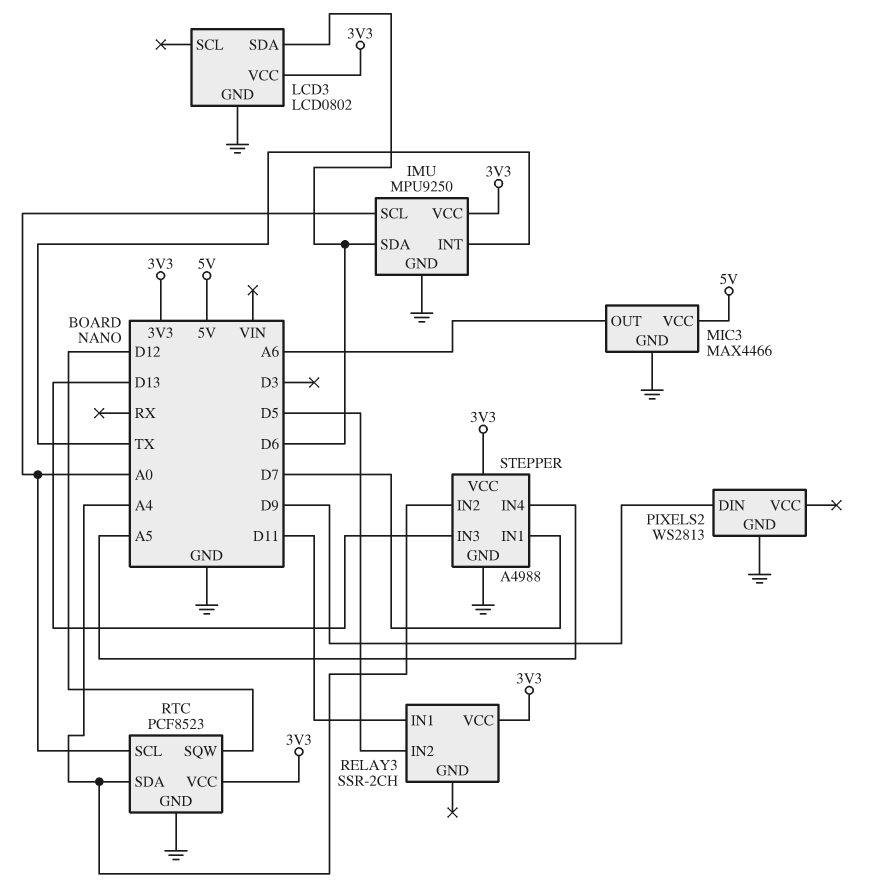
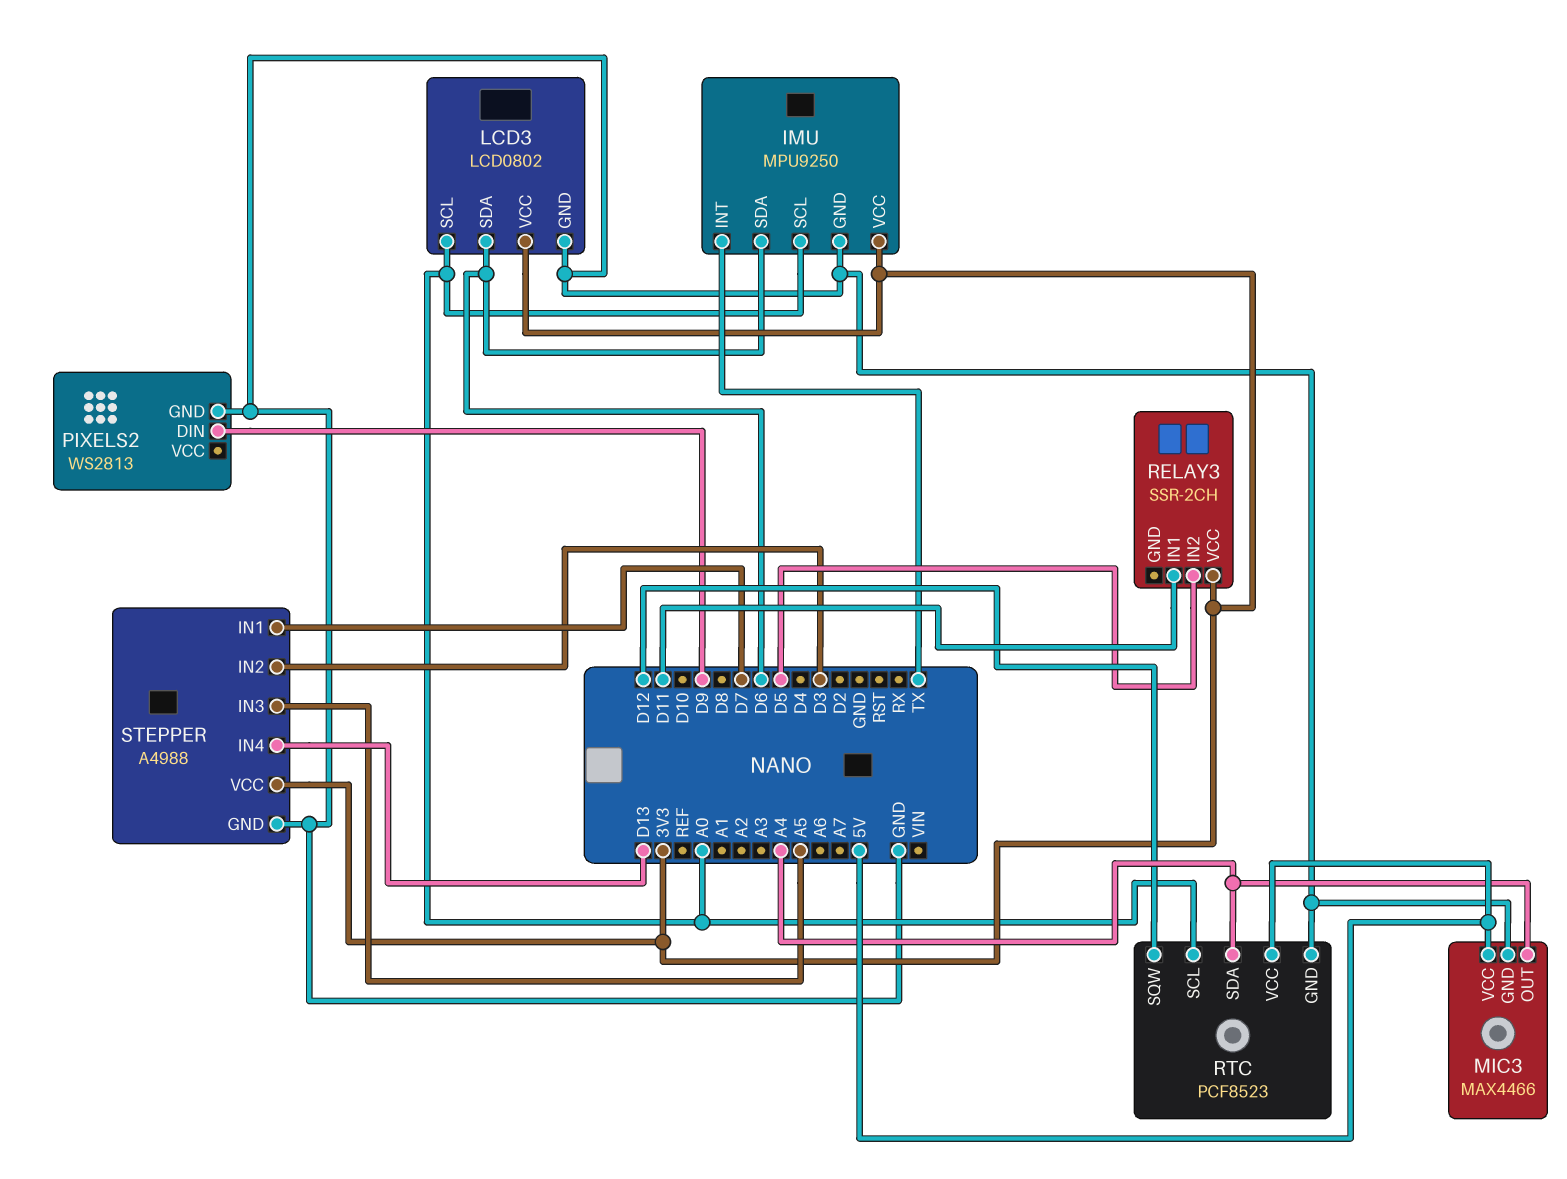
LCD3 pin SCL: none -> A0
MIC3 pin OUT: A6 -> A4
RTC pin VCC: 3V3 -> 5V
STEPPER pin IN2: A4 -> D3
STEPPER pin IN3: D13 -> A5
STEPPER pin IN4: A5 -> D13

